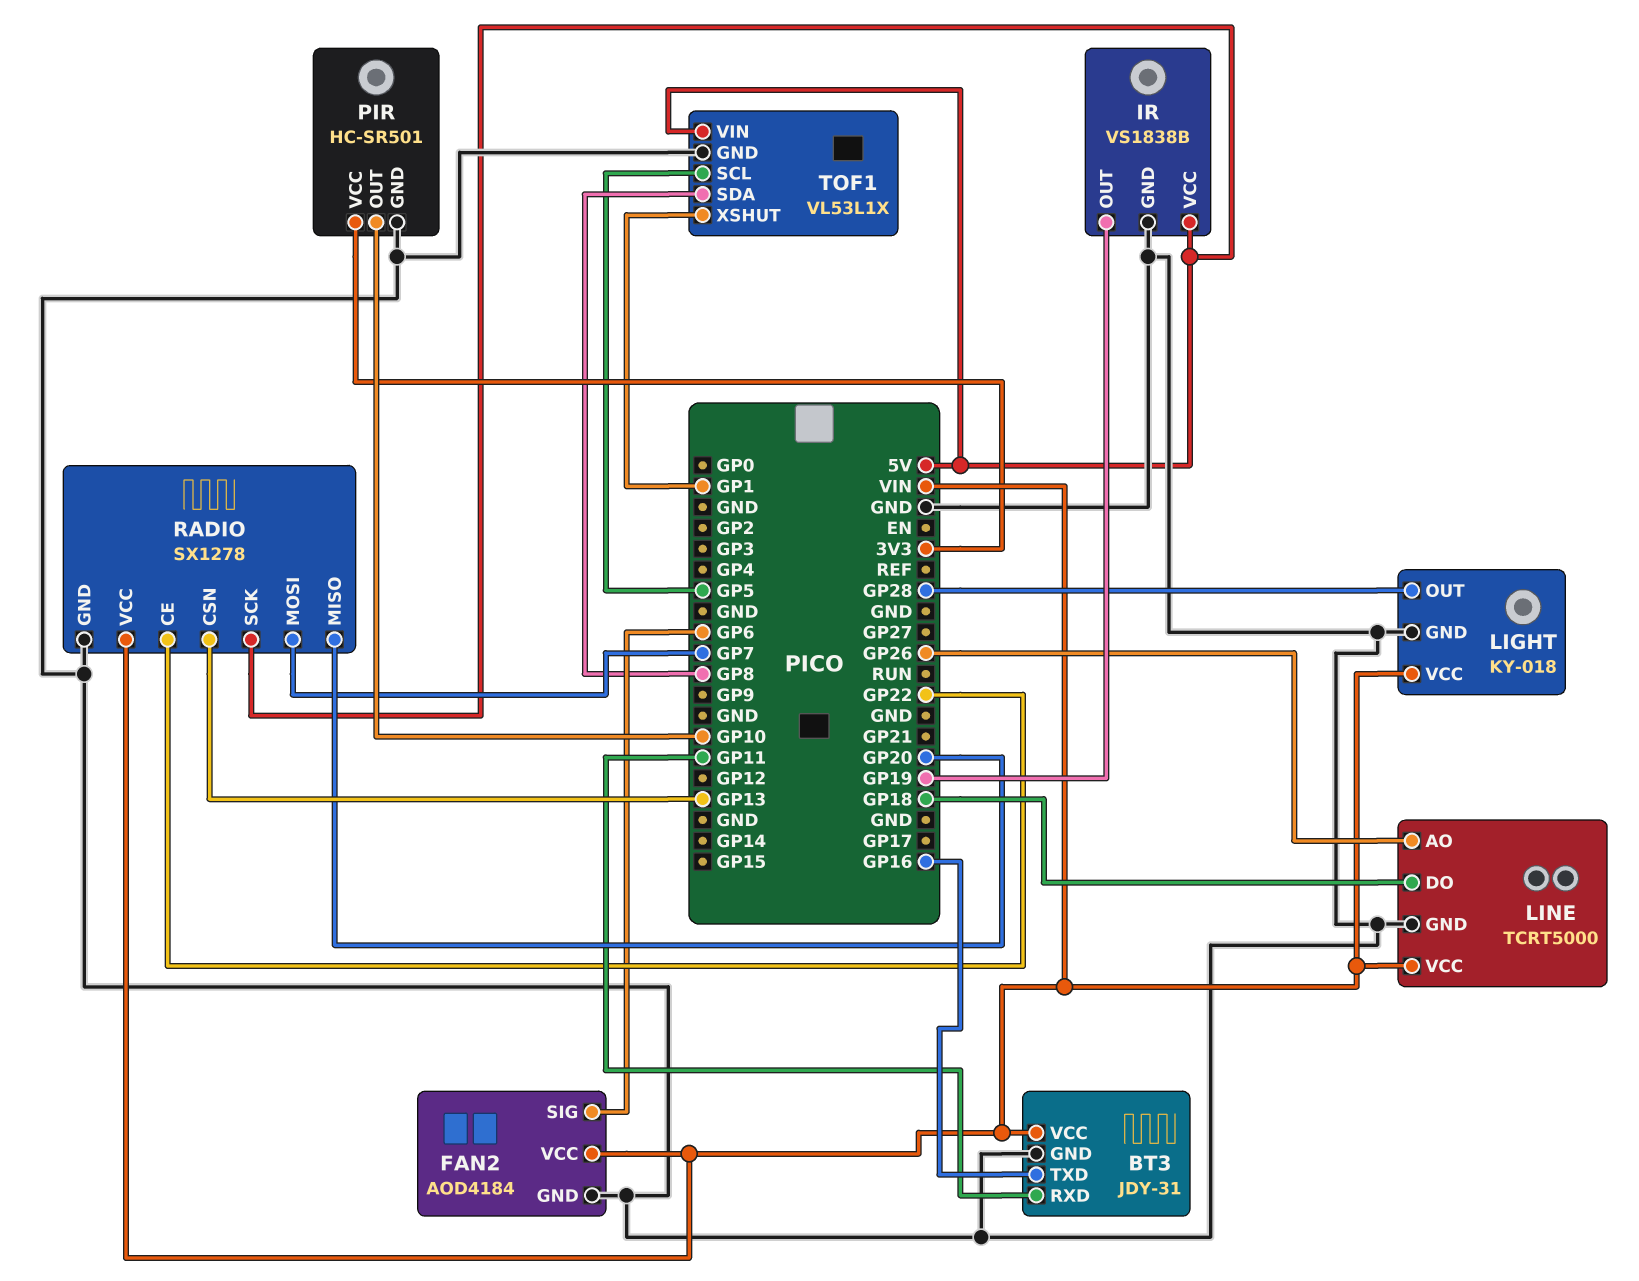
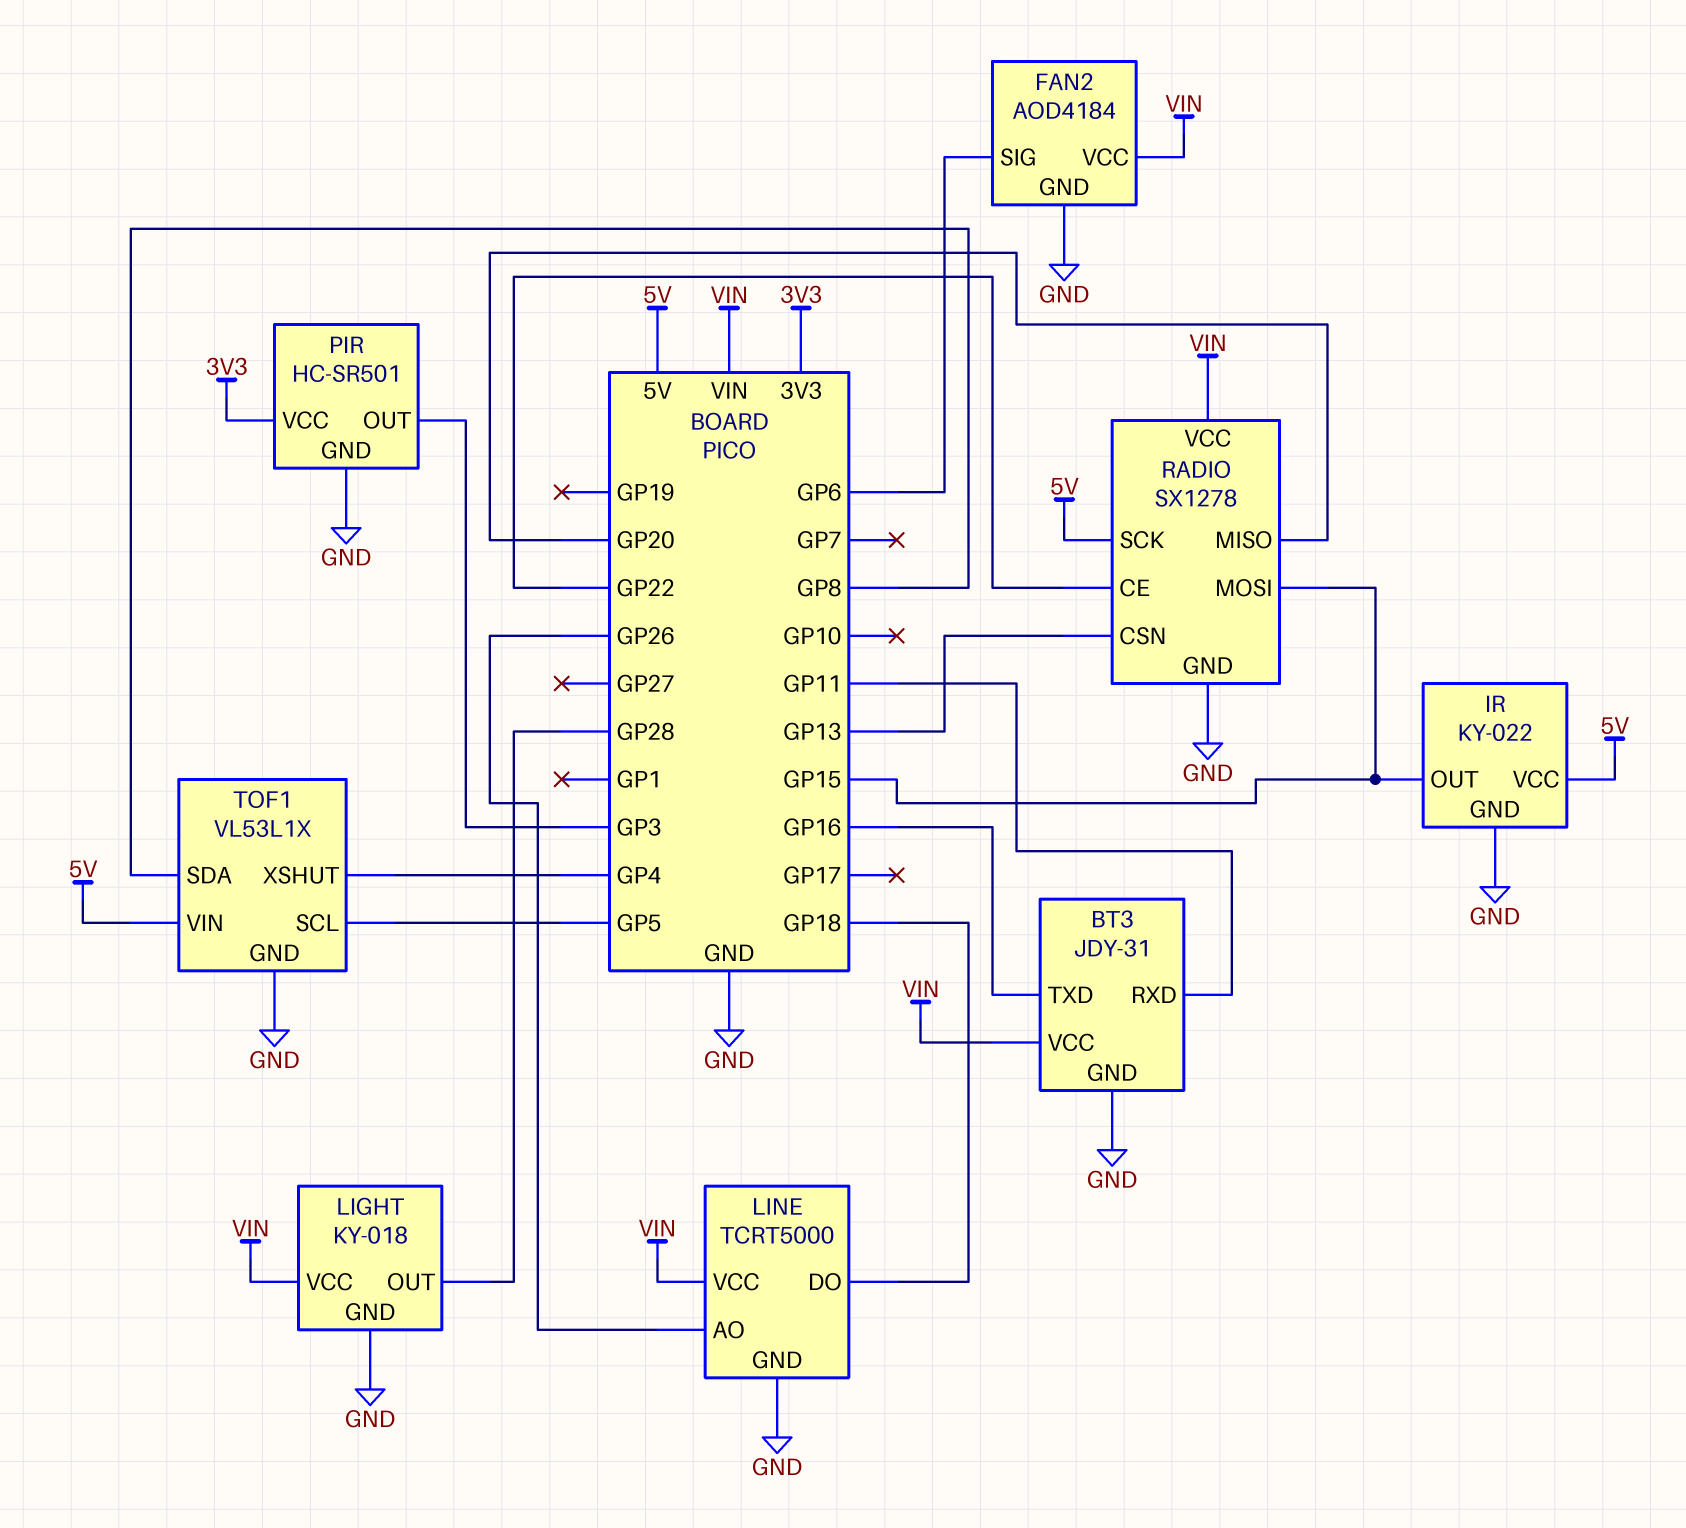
IR: VS1838B -> KY-022
IR pin OUT: GP19 -> GP15
PIR pin OUT: GP10 -> GP3
RADIO pin MOSI: GP7 -> GP15
TOF1 pin XSHUT: GP1 -> GP4

